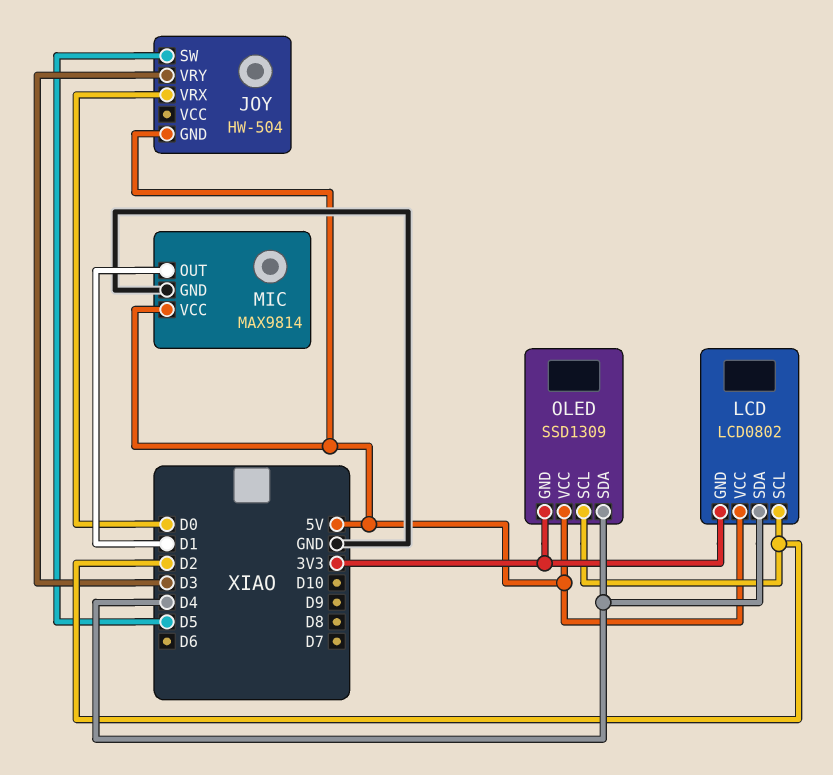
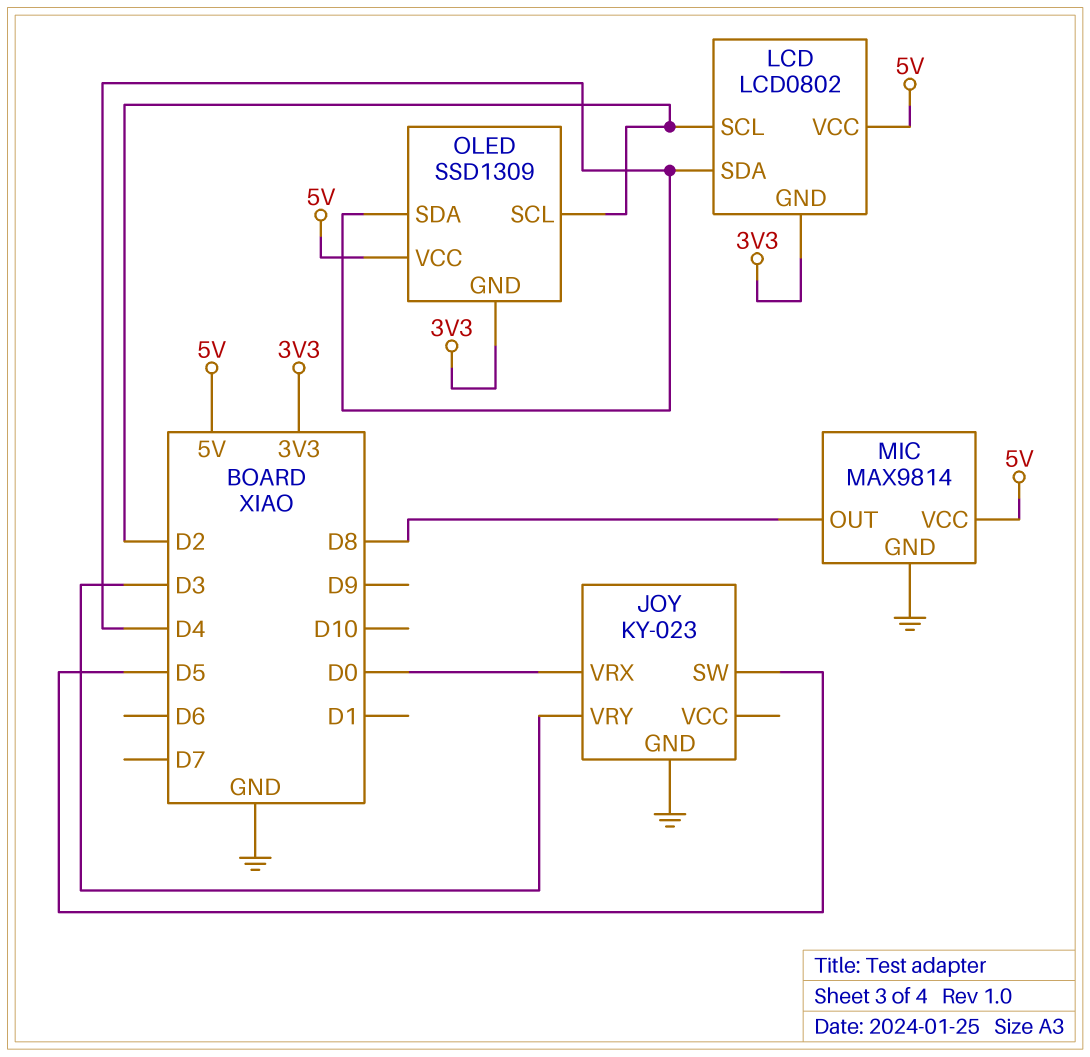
JOY: HW-504 -> KY-023
JOY pin GND: 5V -> GND
MIC pin OUT: D1 -> D8

